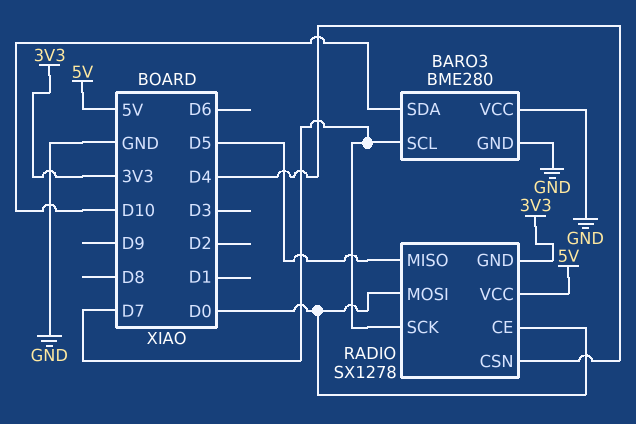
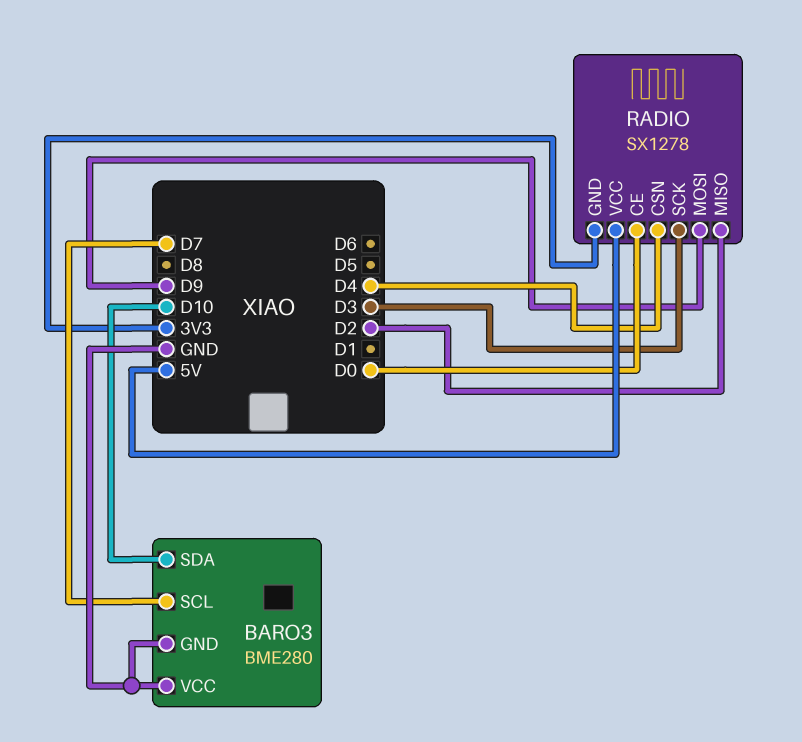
RADIO pin MISO: D5 -> D2
RADIO pin MOSI: D0 -> D9
RADIO pin SCK: D7 -> D3

